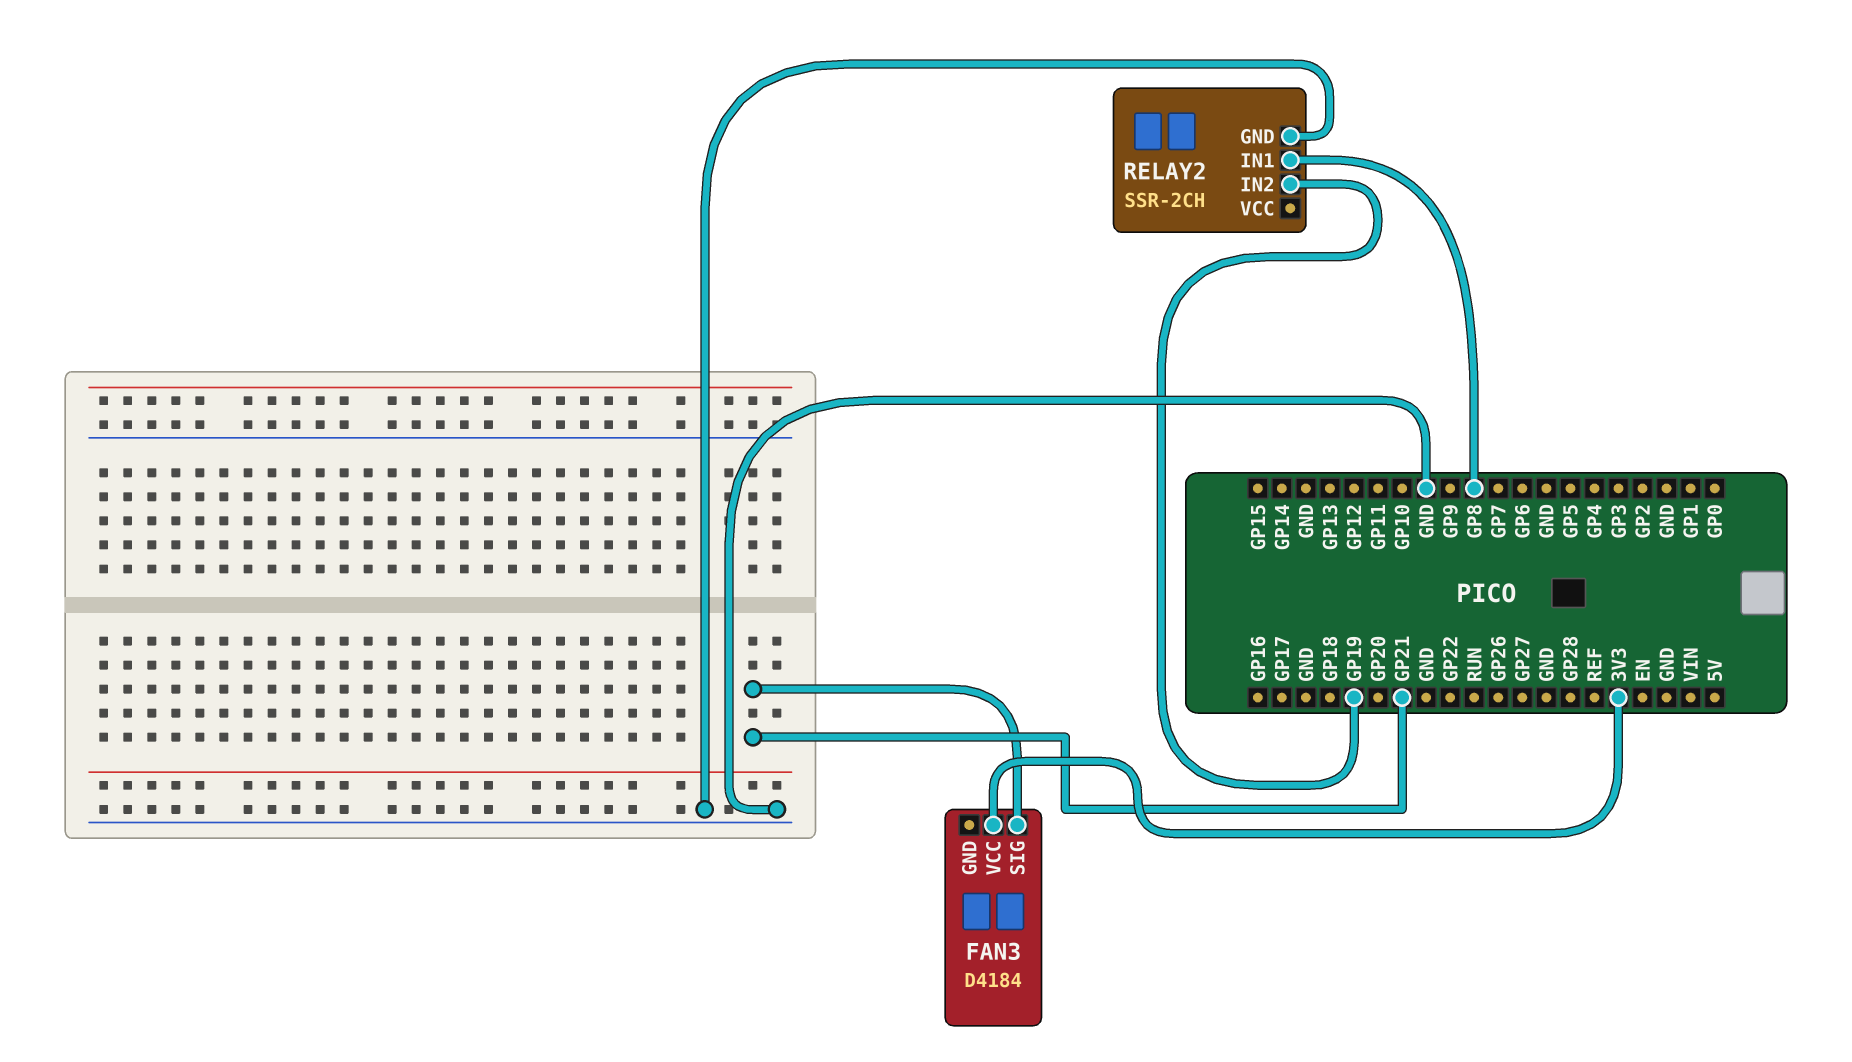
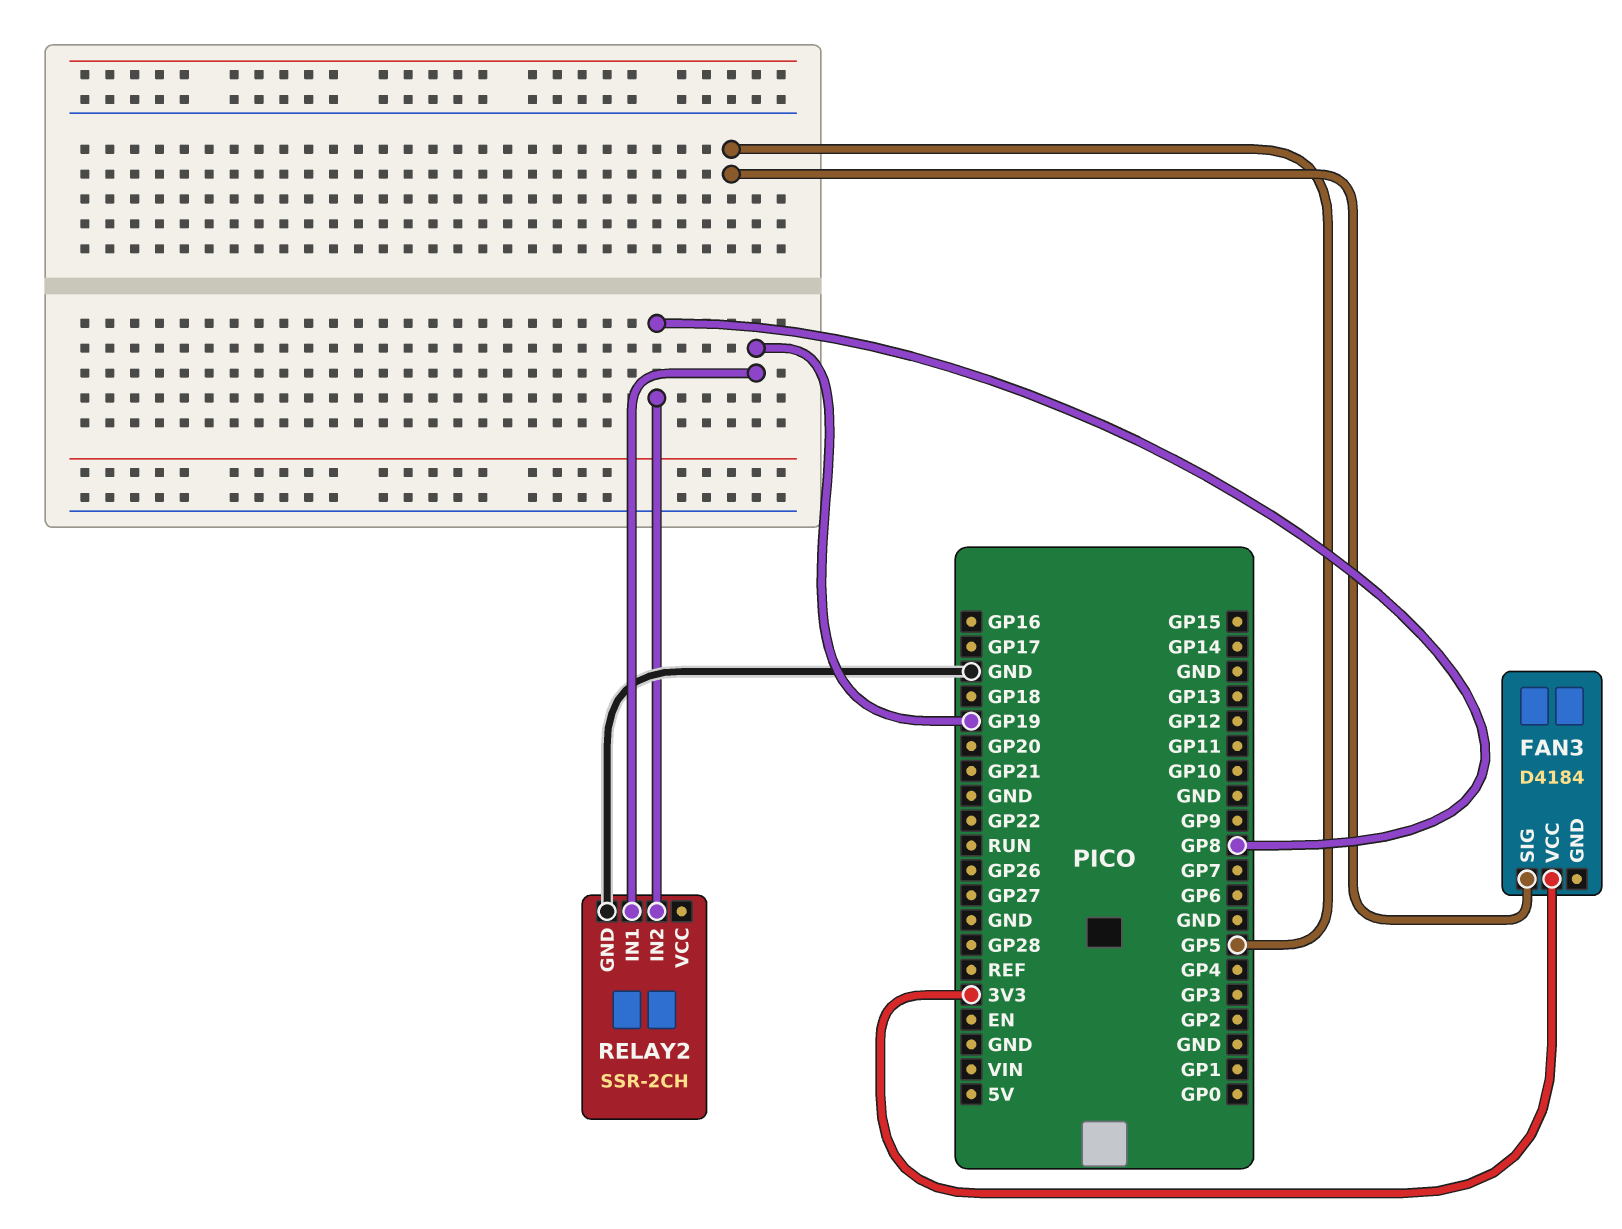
FAN3 pin SIG: GP21 -> GP5
RELAY2 pin IN1: GP8 -> GP19
RELAY2 pin IN2: GP19 -> GP8

